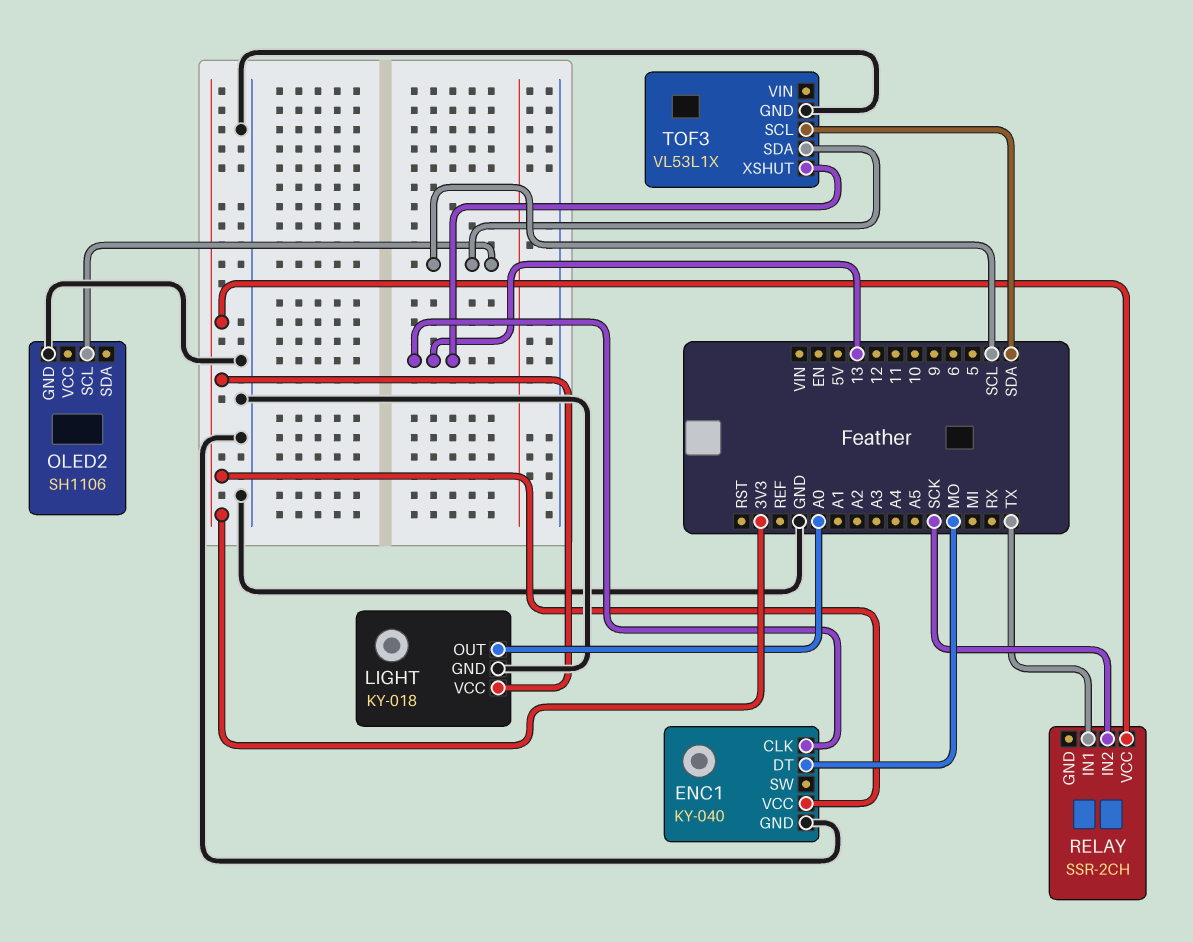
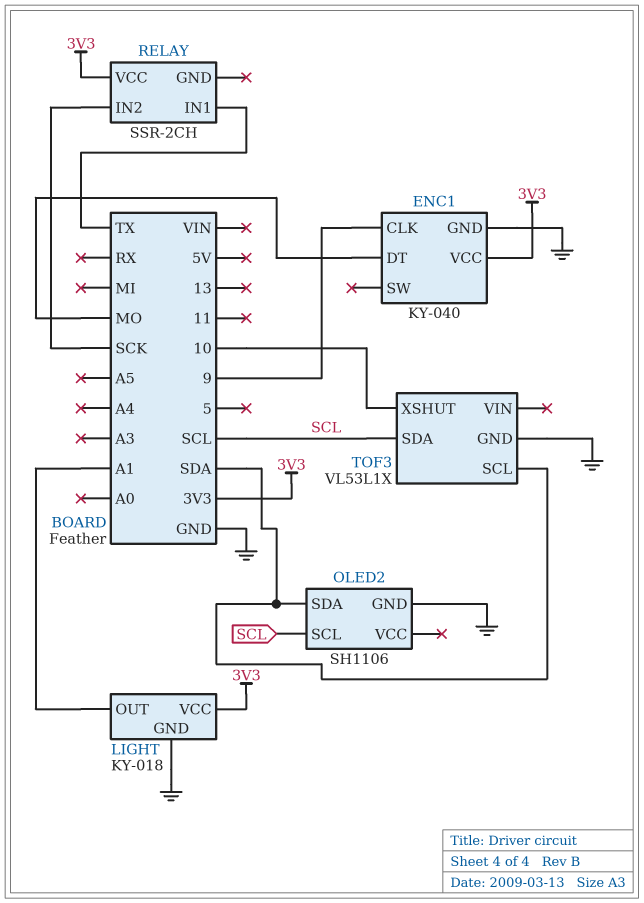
ENC1 pin CLK: 13 -> 9
LIGHT pin OUT: A0 -> A1
OLED2 pin SDA: none -> SDA
TOF3 pin XSHUT: 13 -> 10

